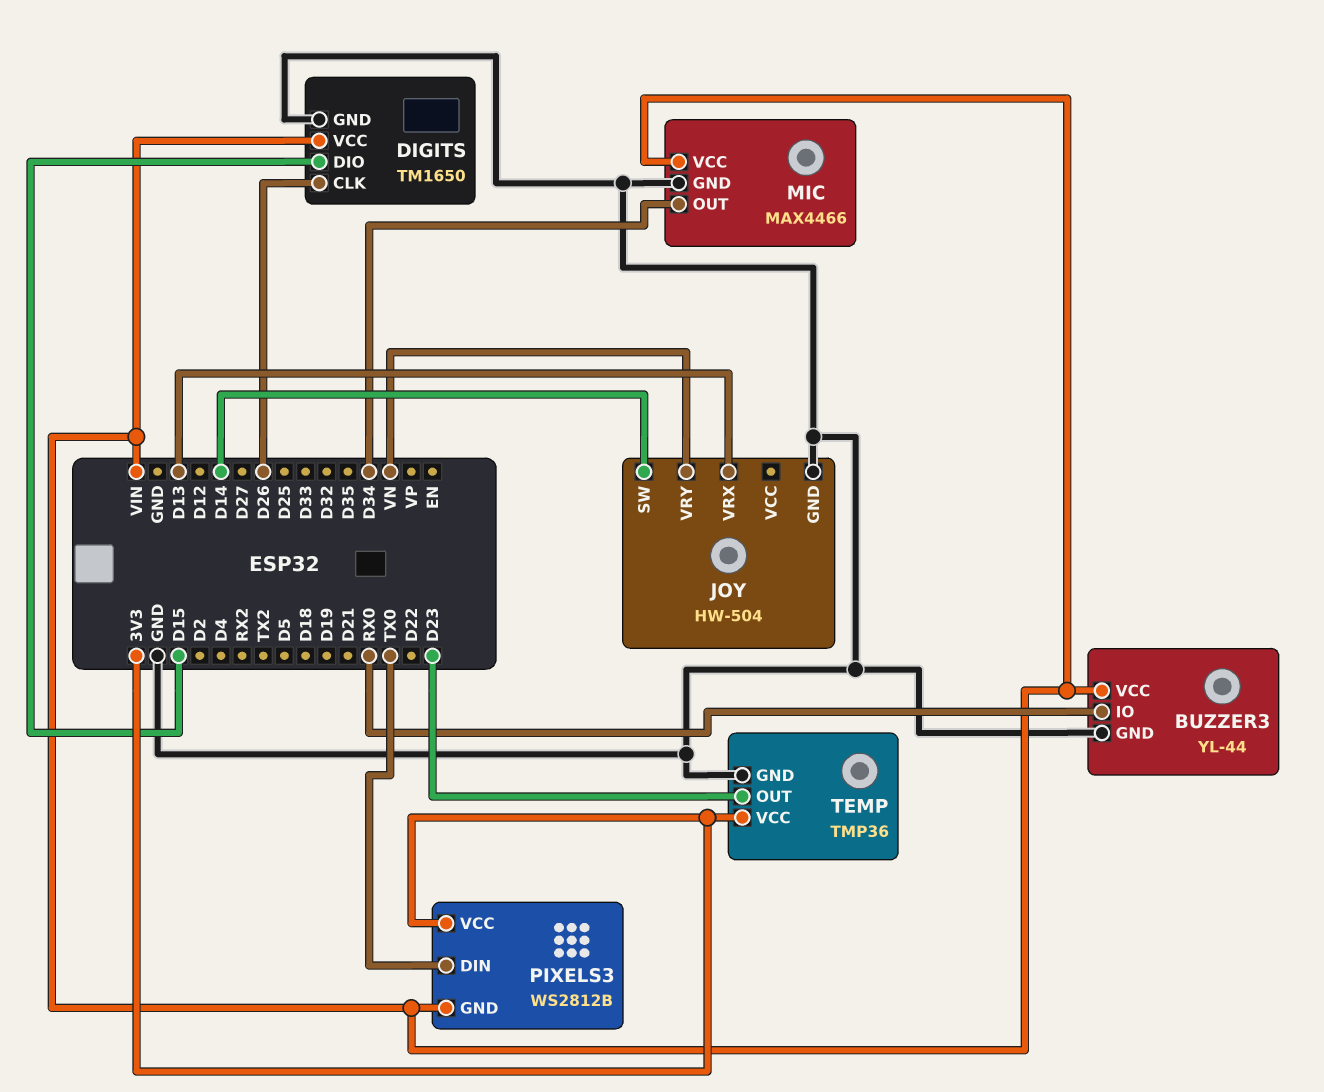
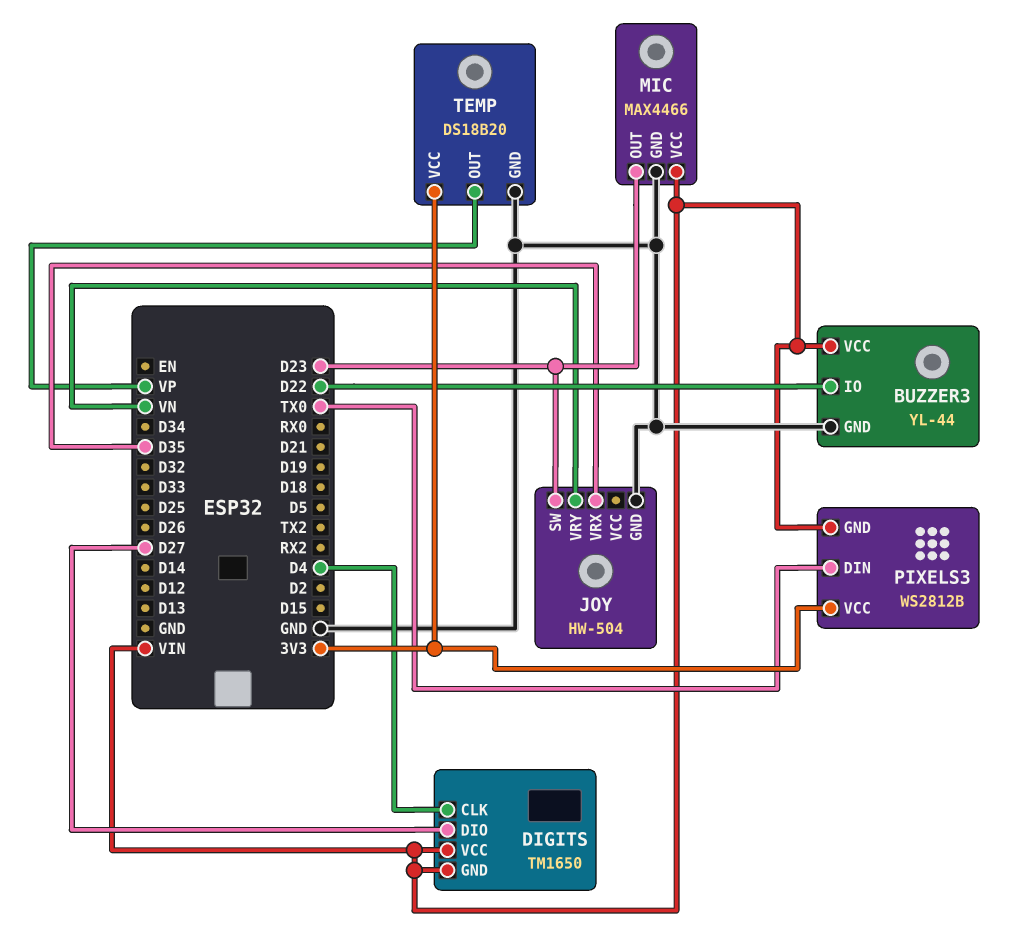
BUZZER3 pin IO: RX0 -> D22
DIGITS pin CLK: D26 -> D4
DIGITS pin DIO: D15 -> D27
DIGITS pin GND: GND -> VIN
JOY pin SW: D14 -> D23
JOY pin VRX: D13 -> D35
MIC pin OUT: D34 -> D23
TEMP: TMP36 -> DS18B20
TEMP pin OUT: D23 -> VP

